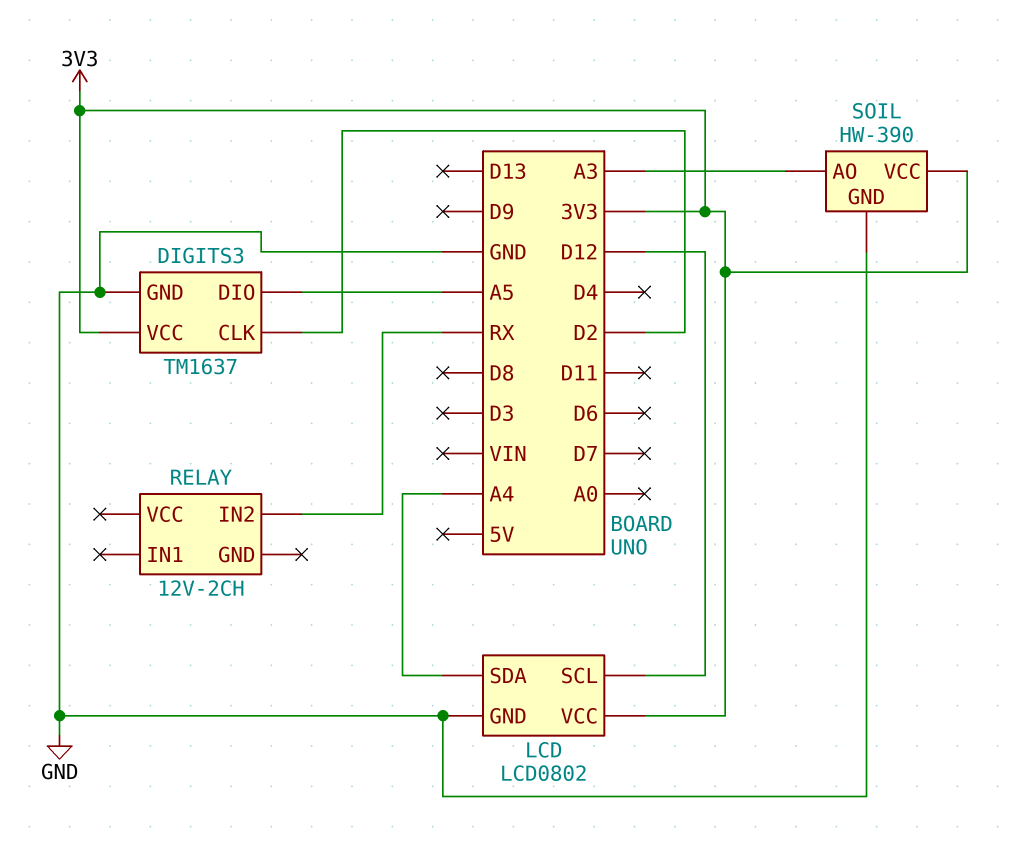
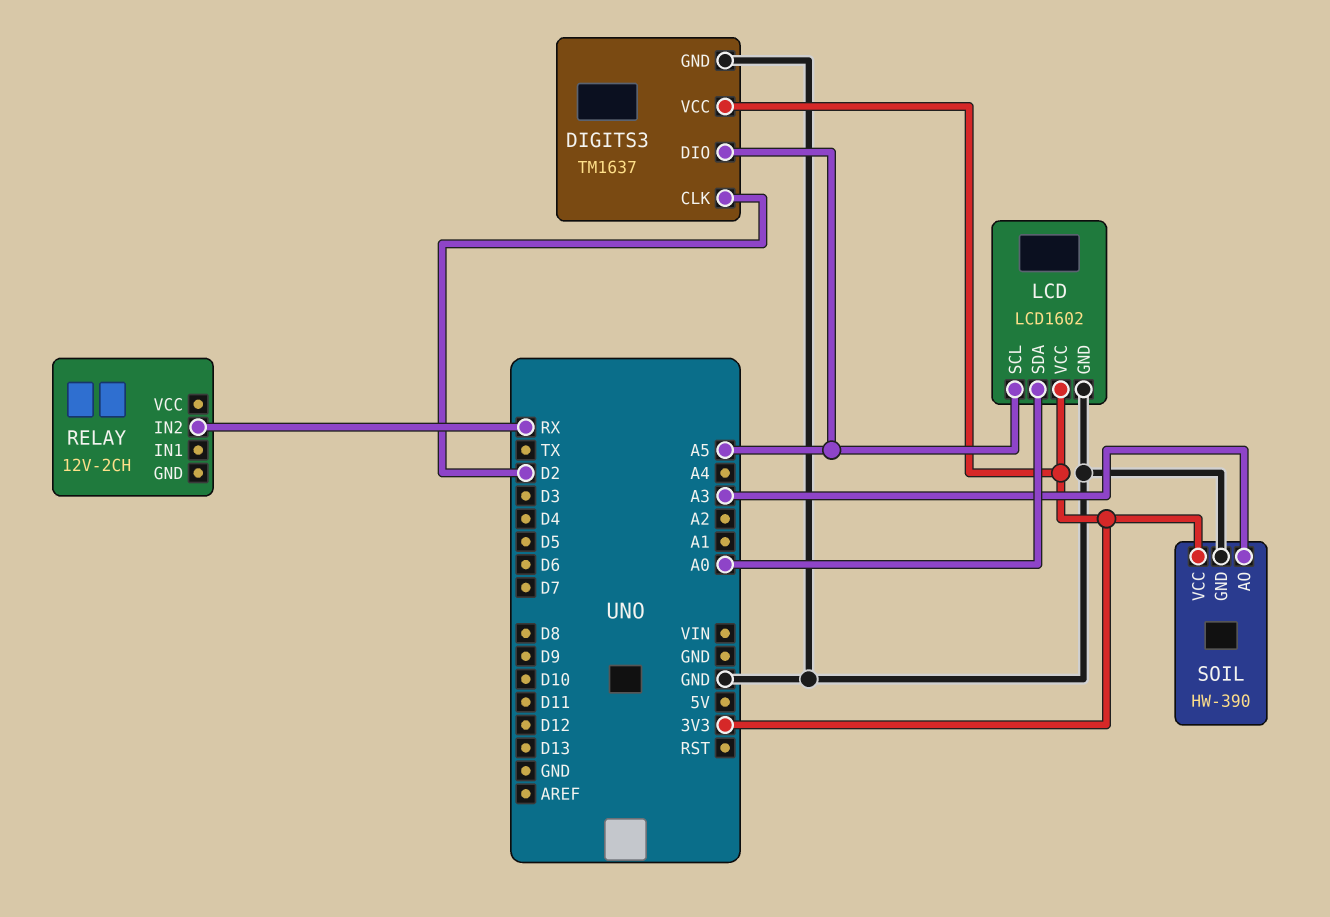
LCD: LCD0802 -> LCD1602
LCD pin SCL: D12 -> A5
LCD pin SDA: A4 -> A0

